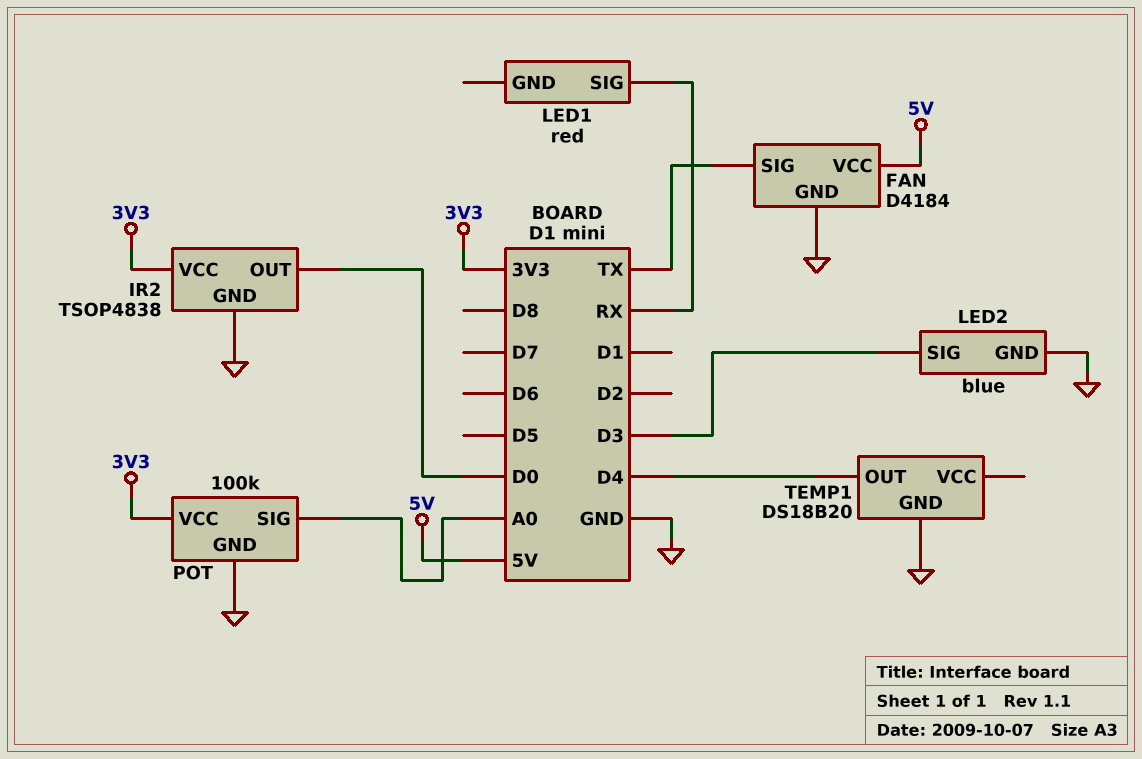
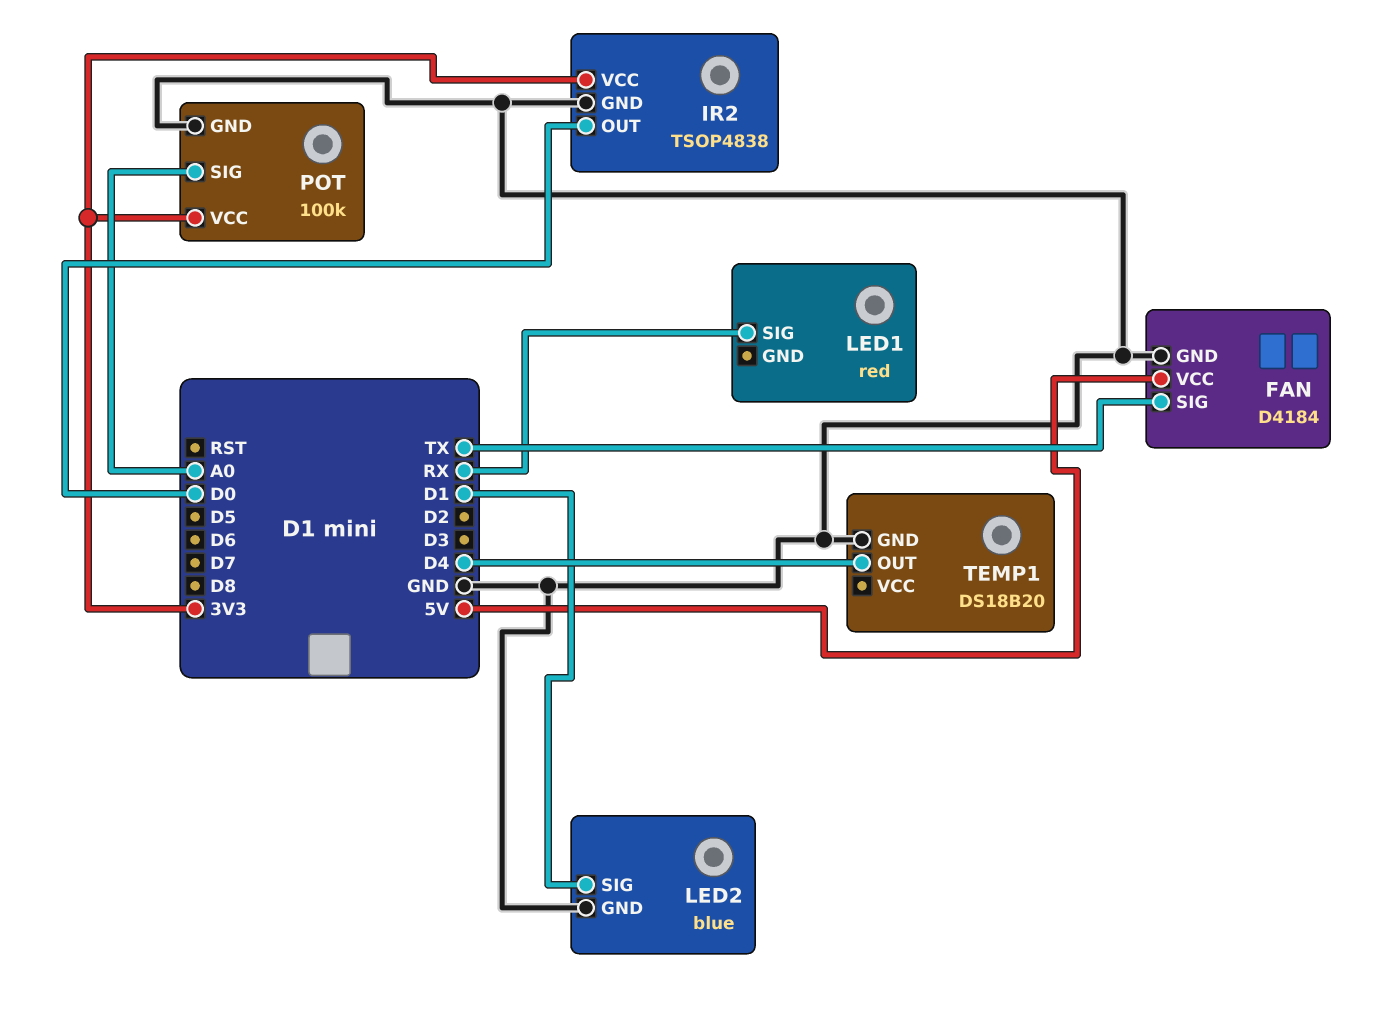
LED2 pin SIG: D3 -> D1

